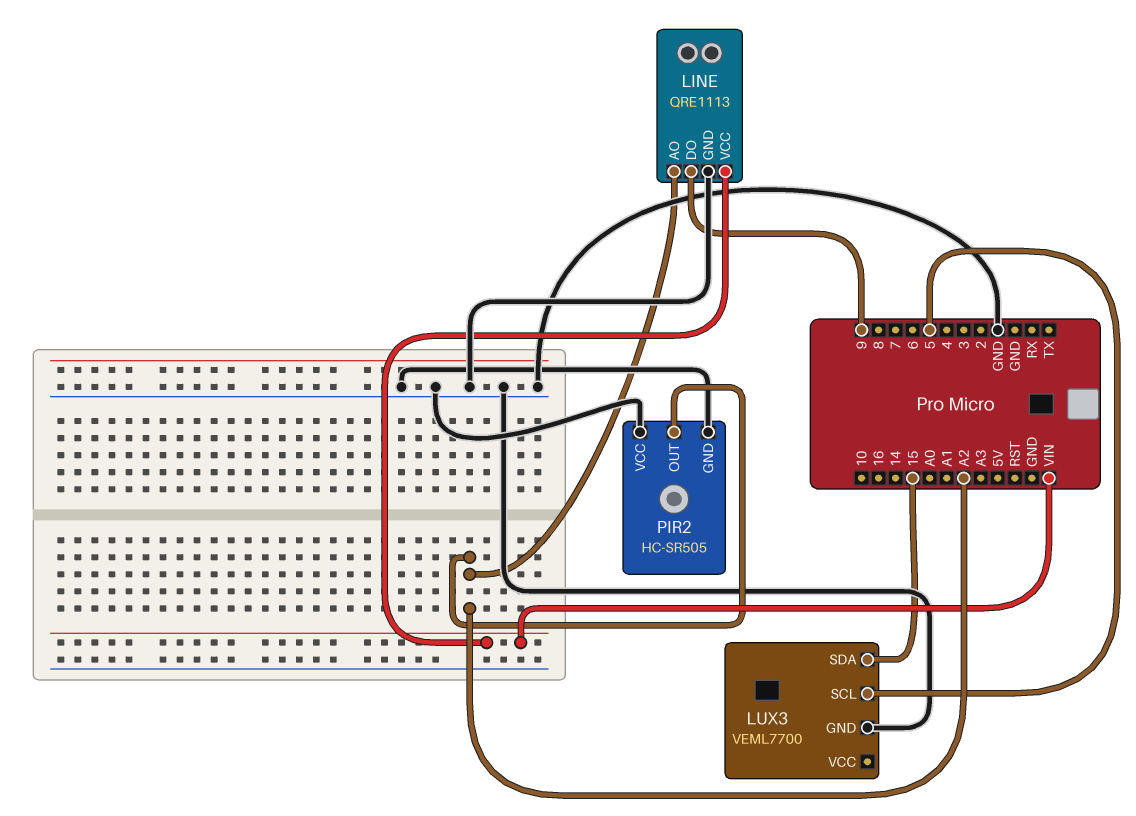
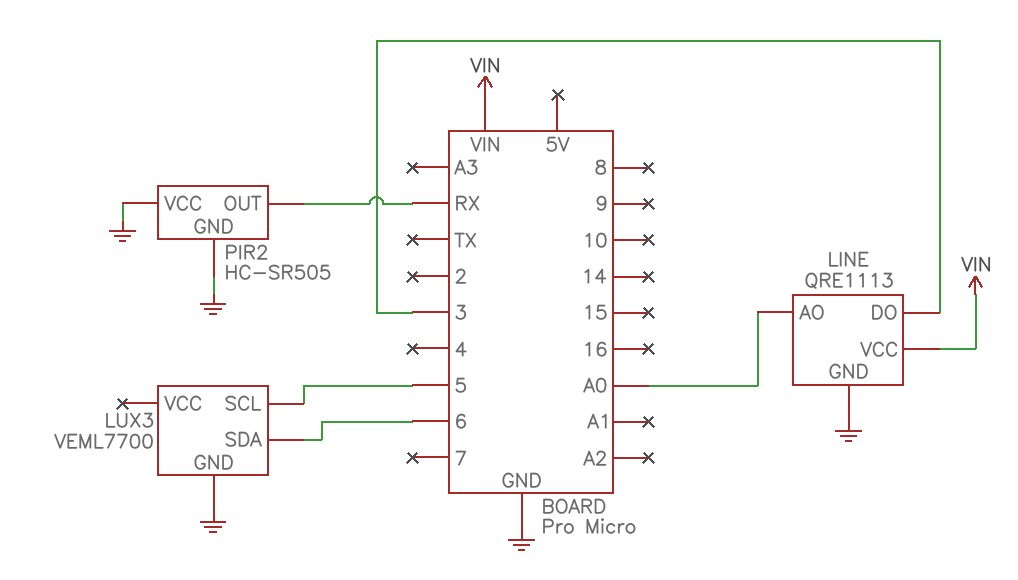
LINE pin AO: A2 -> A0
LINE pin DO: 9 -> 3
LUX3 pin SDA: 15 -> 6
PIR2 pin OUT: A2 -> RX

